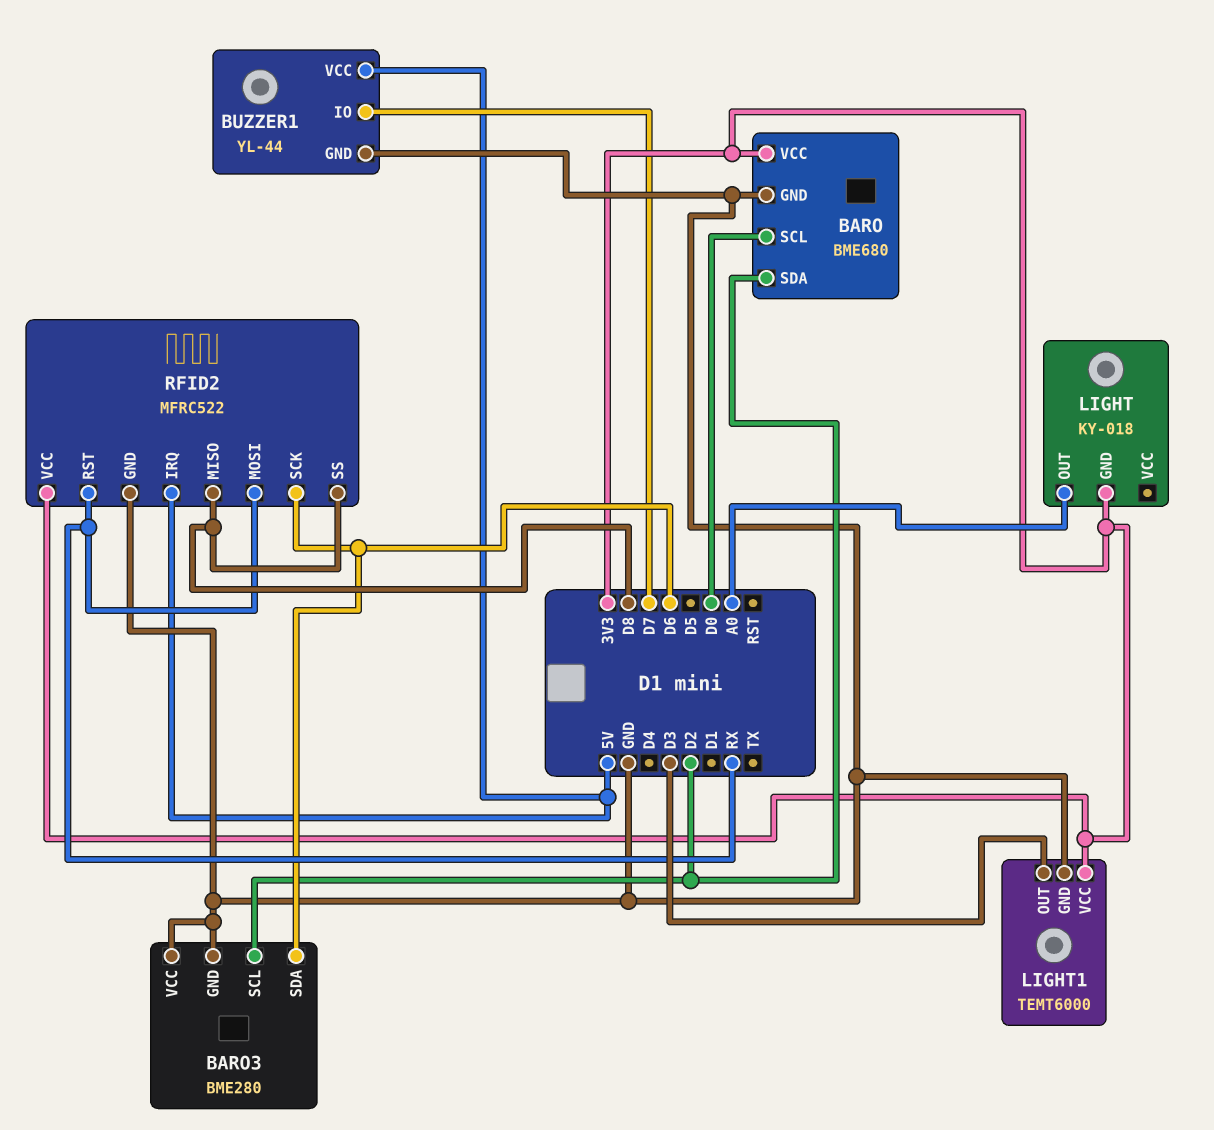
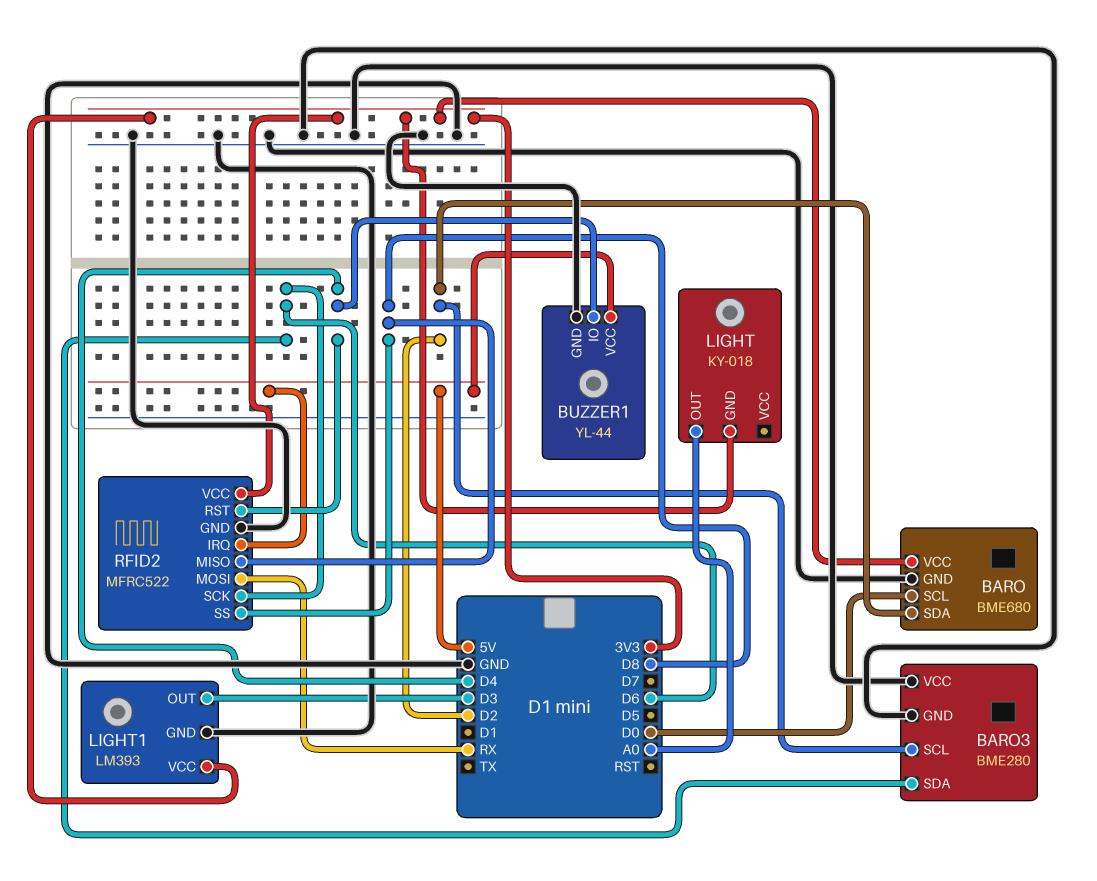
BUZZER1 pin IO: D7 -> D4
LIGHT1: TEMT6000 -> LM393
RFID2 pin RST: RX -> D4

